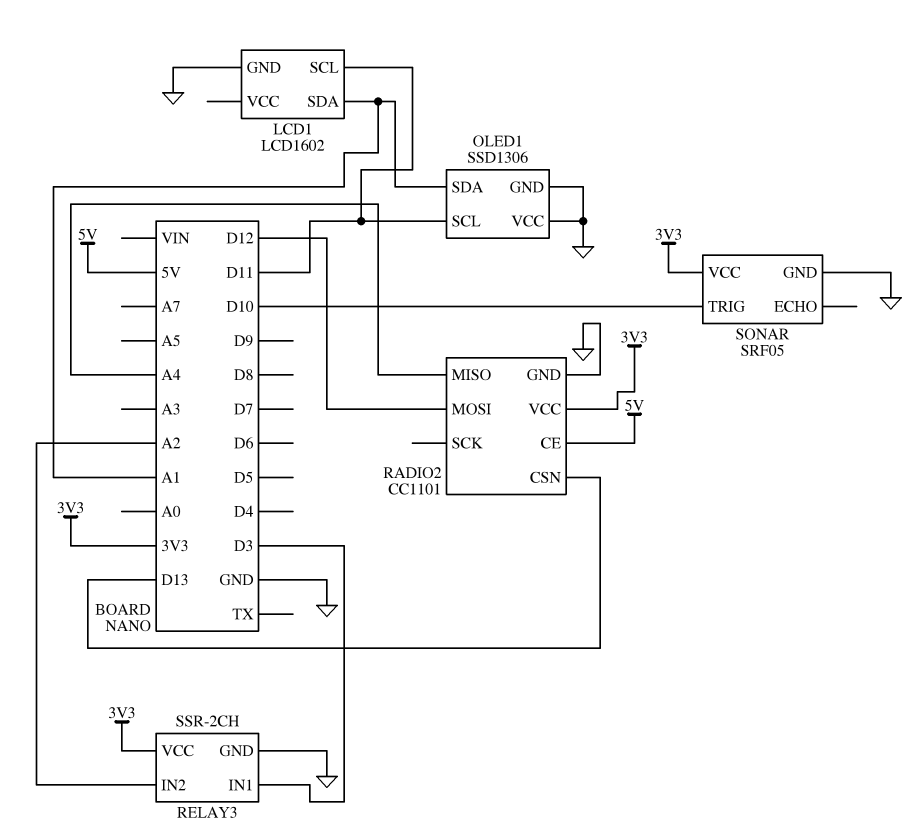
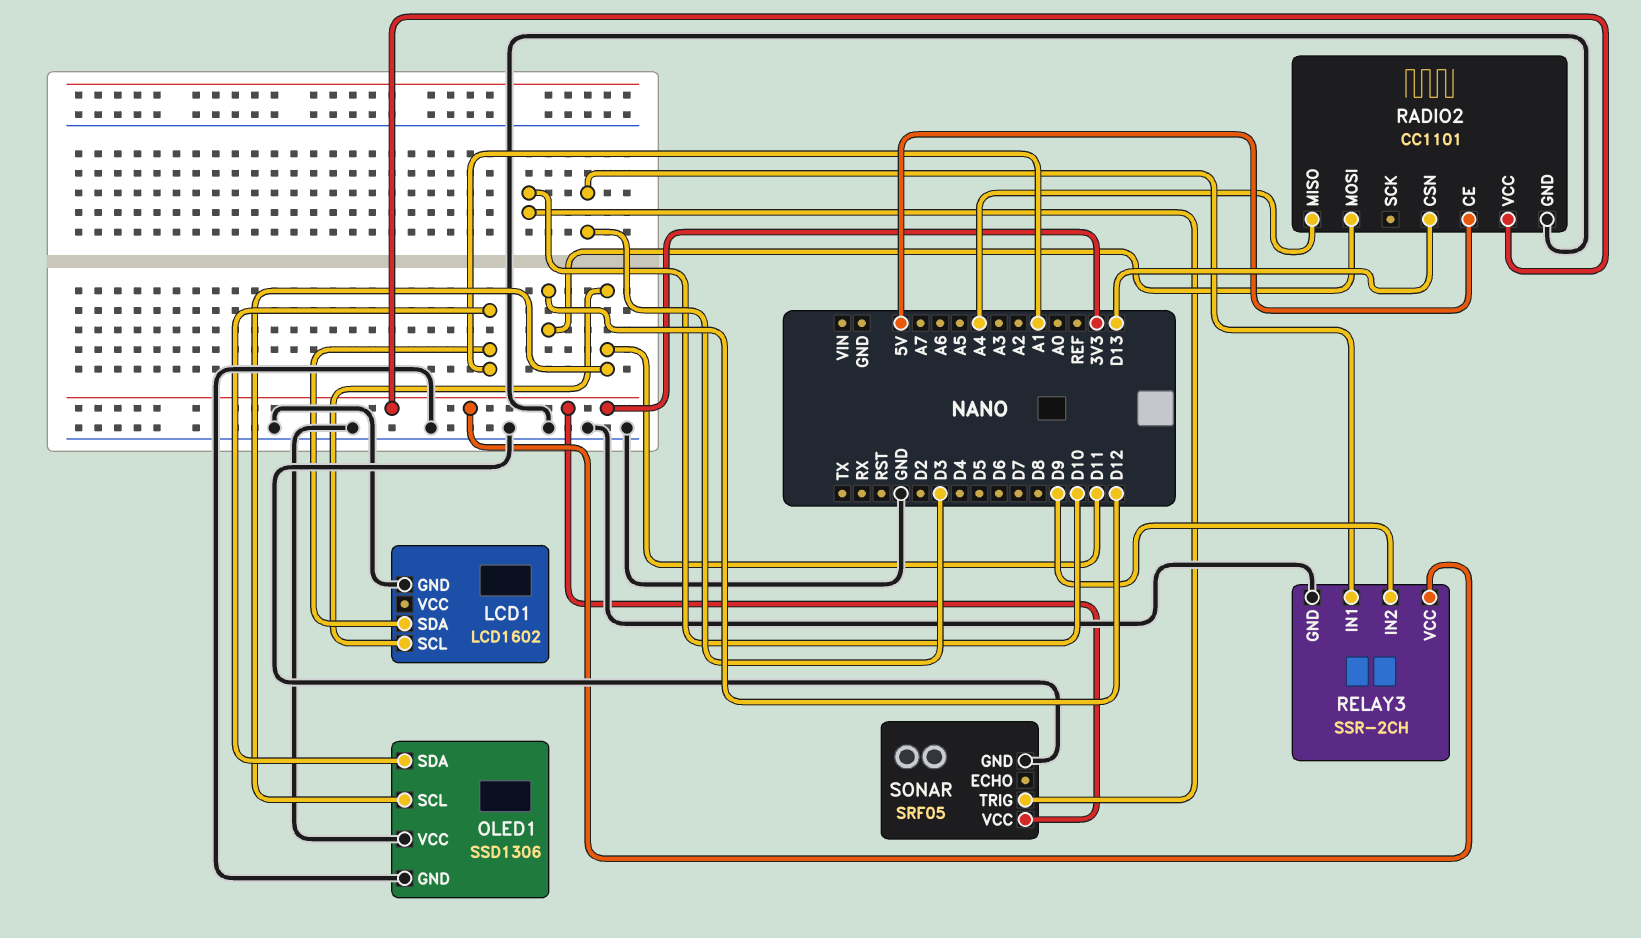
RELAY3 pin IN2: A2 -> D9

